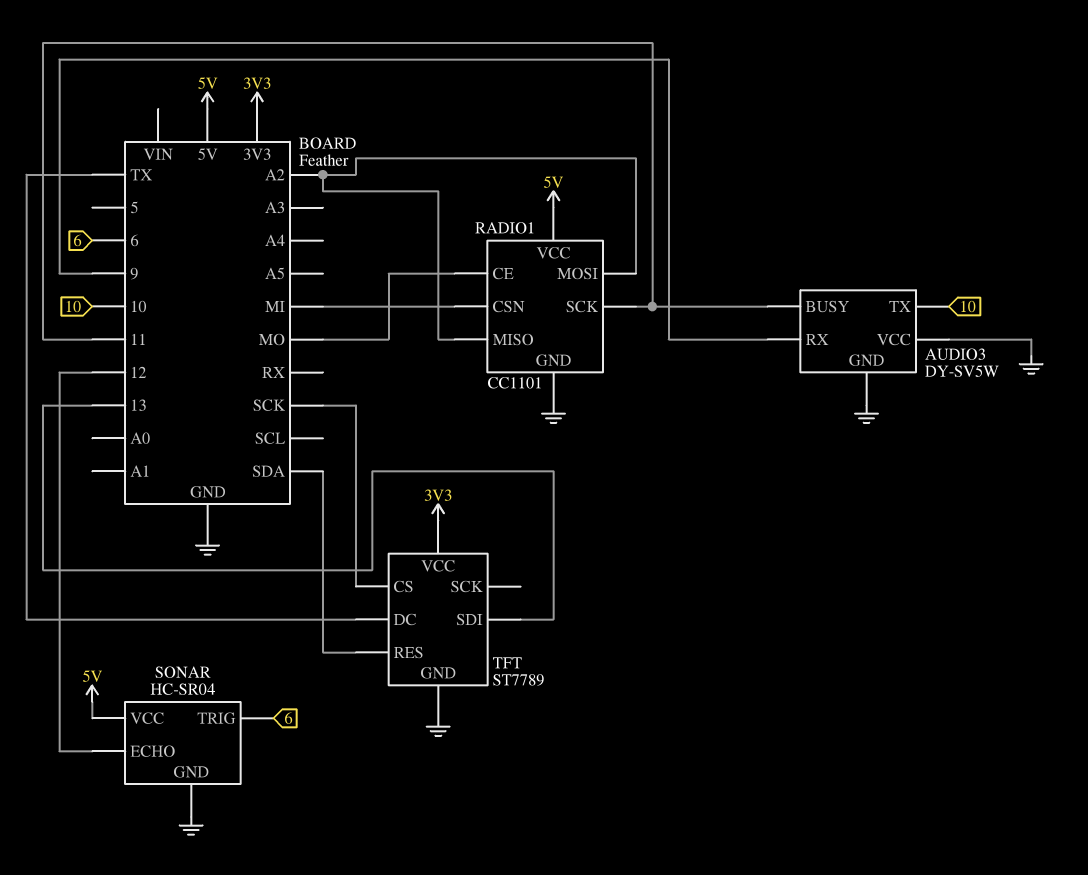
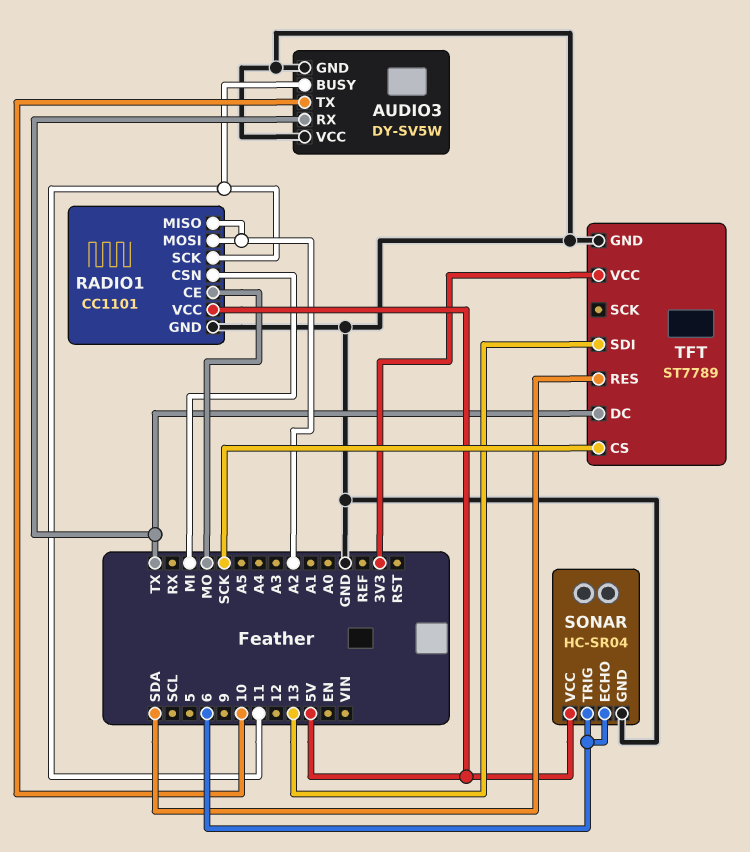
AUDIO3 pin RX: 9 -> TX
SONAR pin ECHO: 12 -> 6

